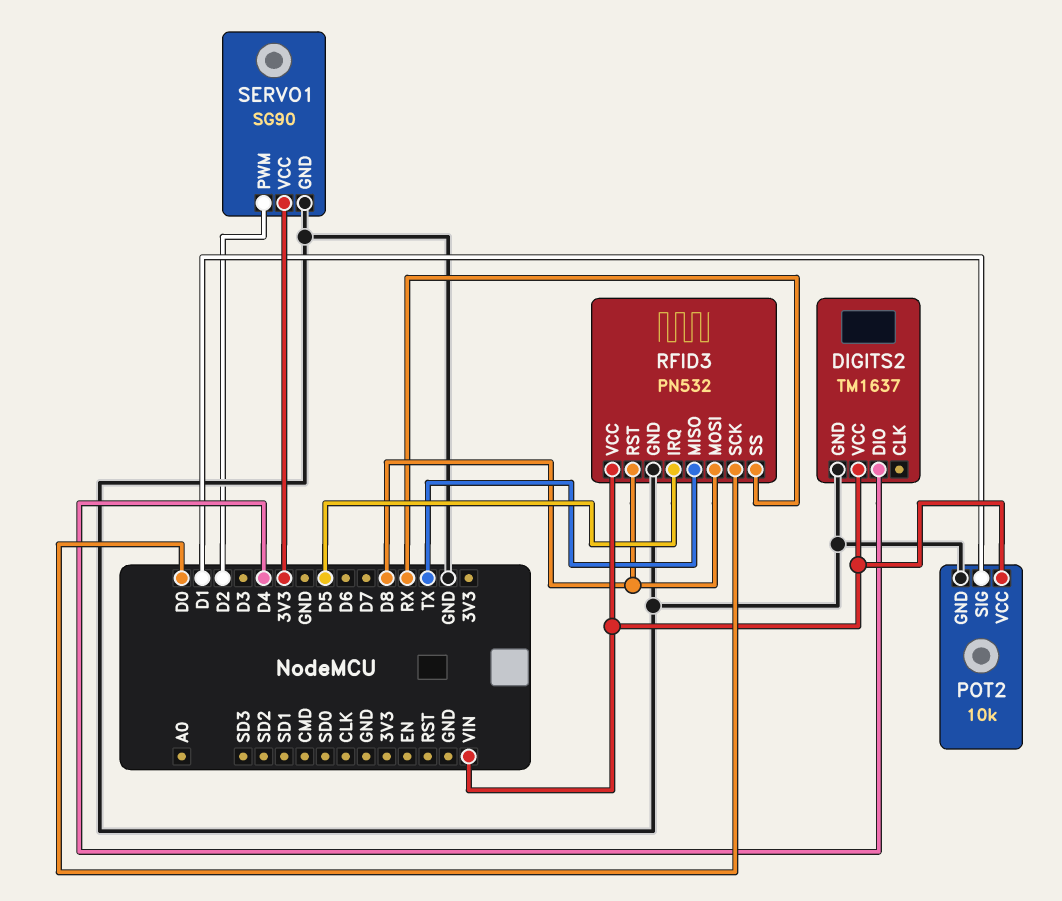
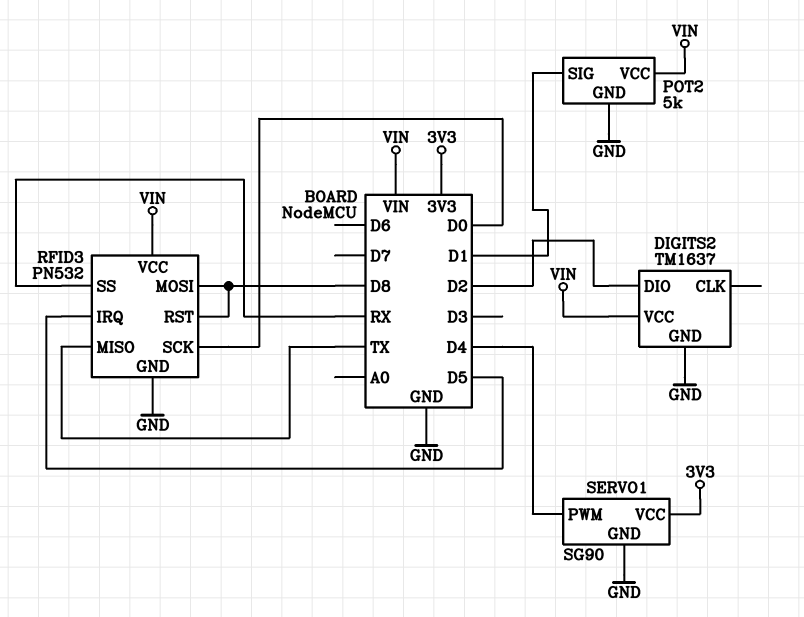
DIGITS2 pin DIO: D4 -> D2
POT2: 10k -> 5k
SERVO1 pin PWM: D2 -> D4

